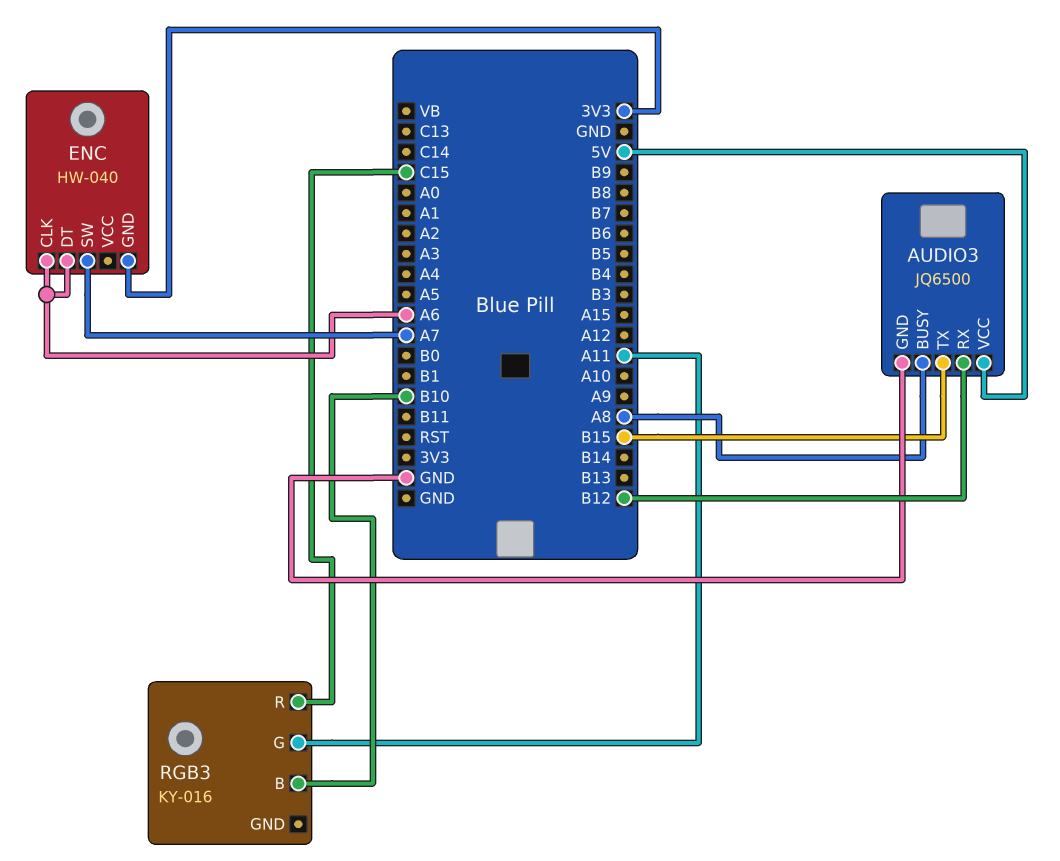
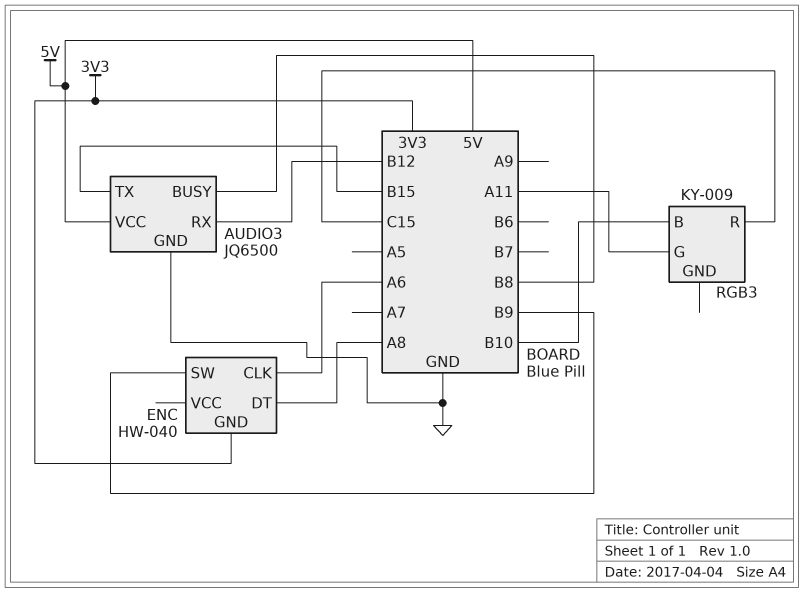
AUDIO3 pin BUSY: A8 -> B8
ENC pin DT: A6 -> A8
ENC pin SW: A7 -> B9
RGB3: KY-016 -> KY-009

